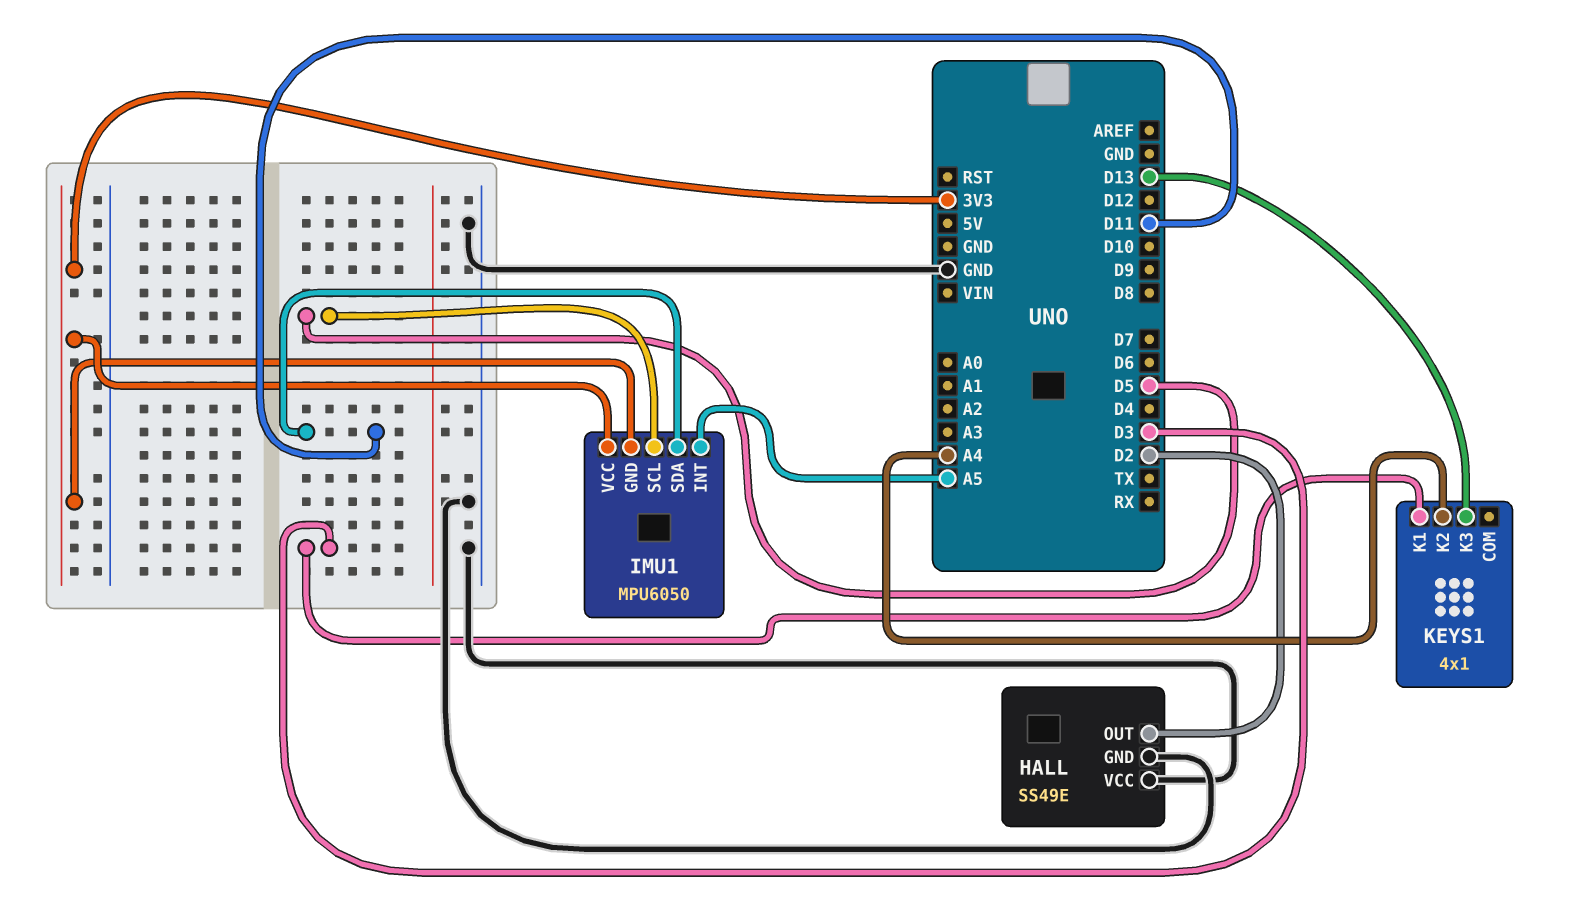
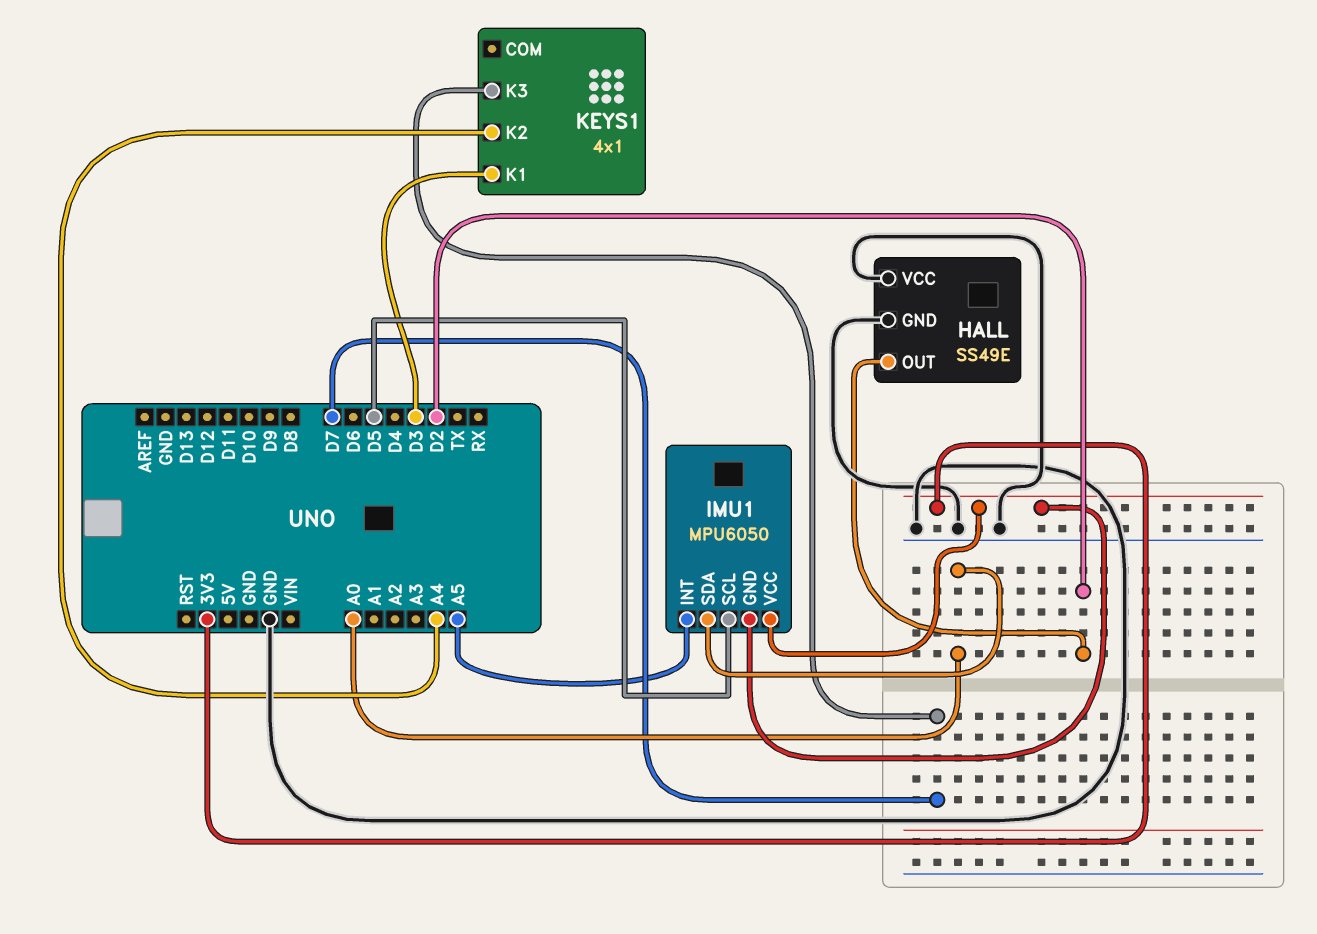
IMU1 pin SDA: D11 -> A0
KEYS1 pin K3: D13 -> D7

